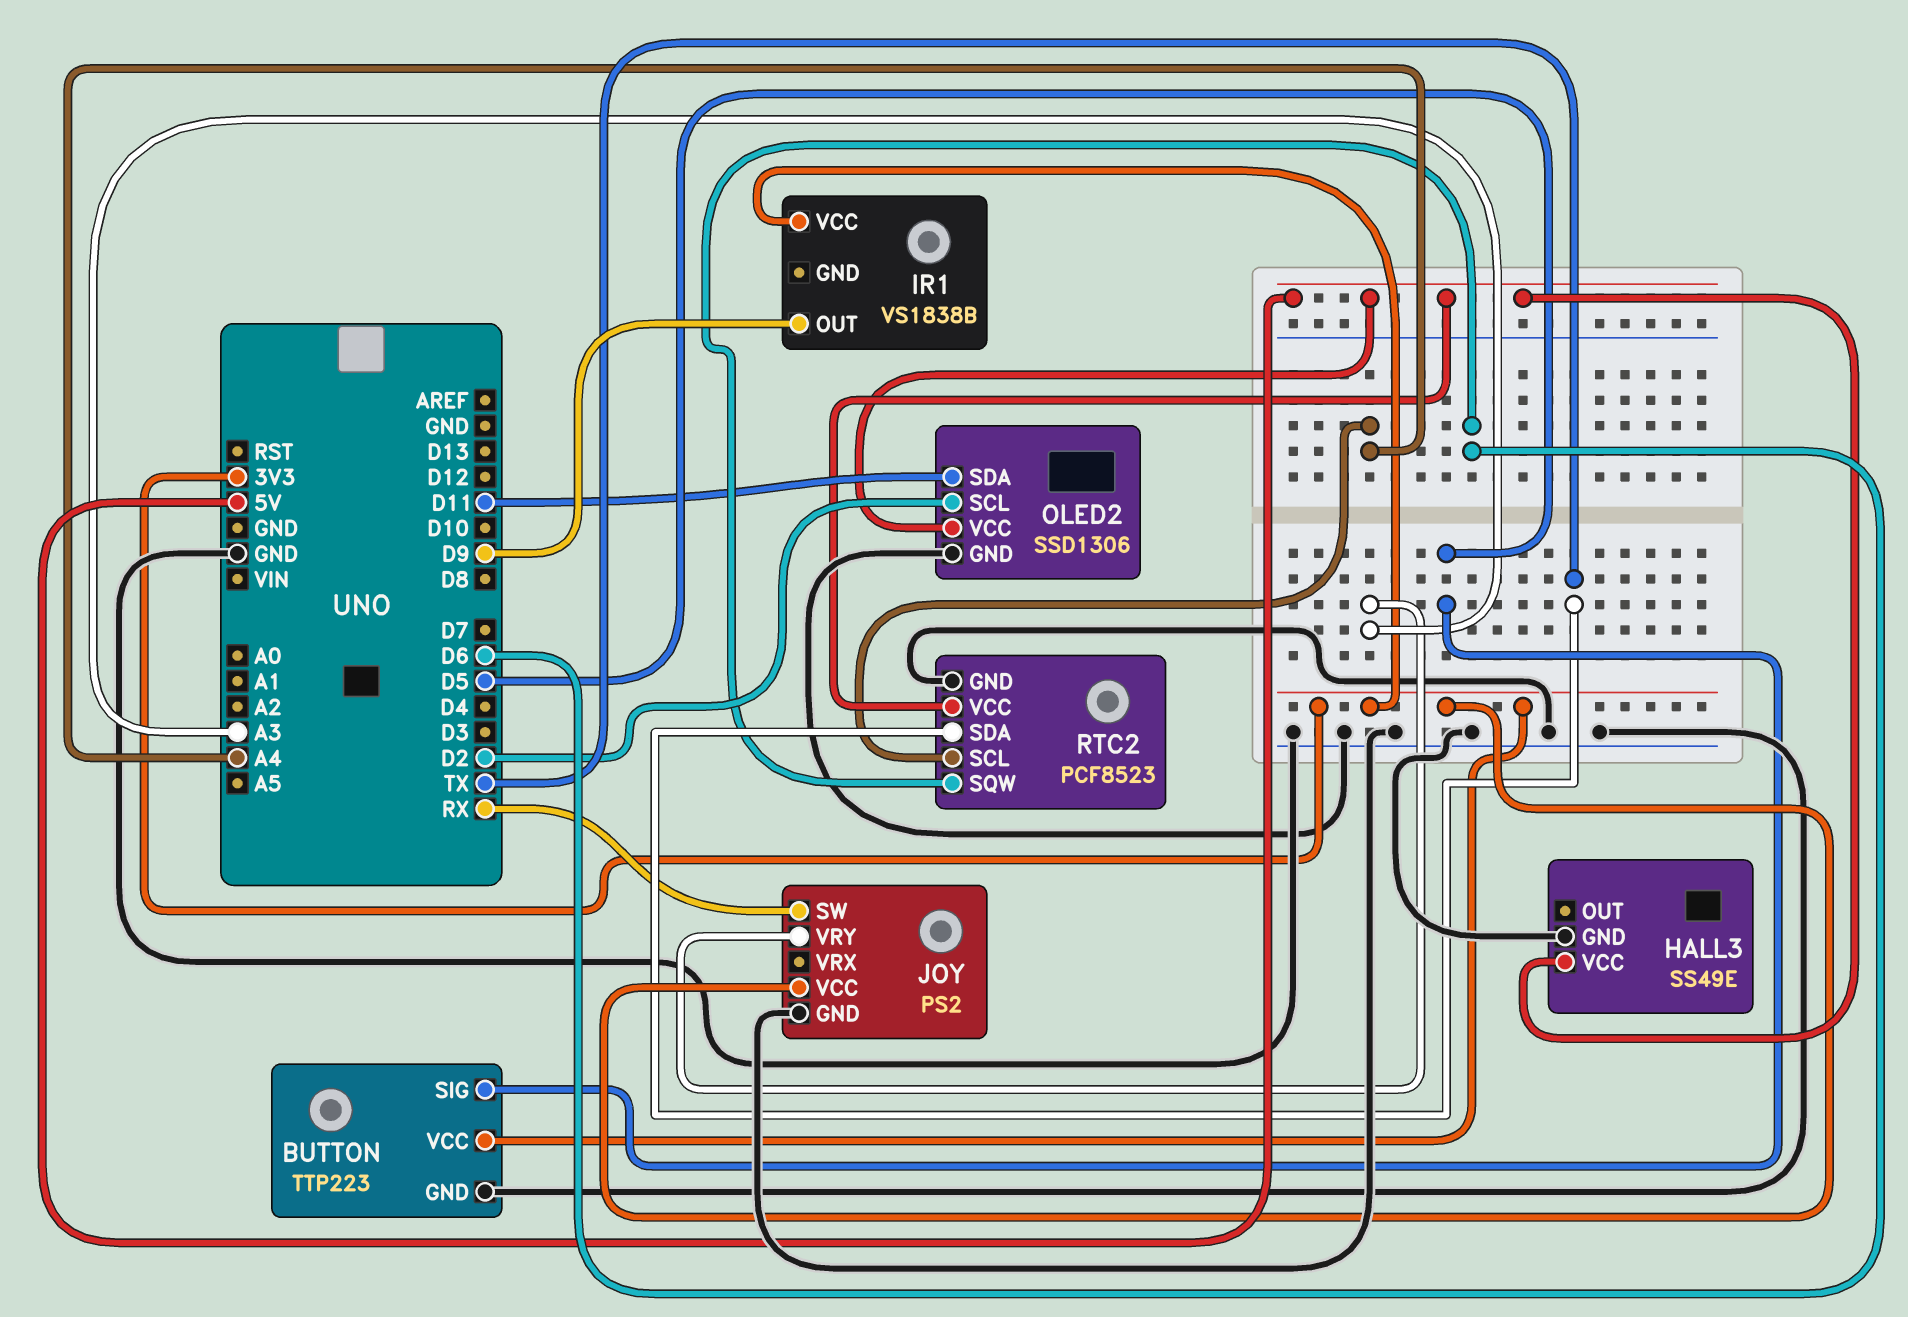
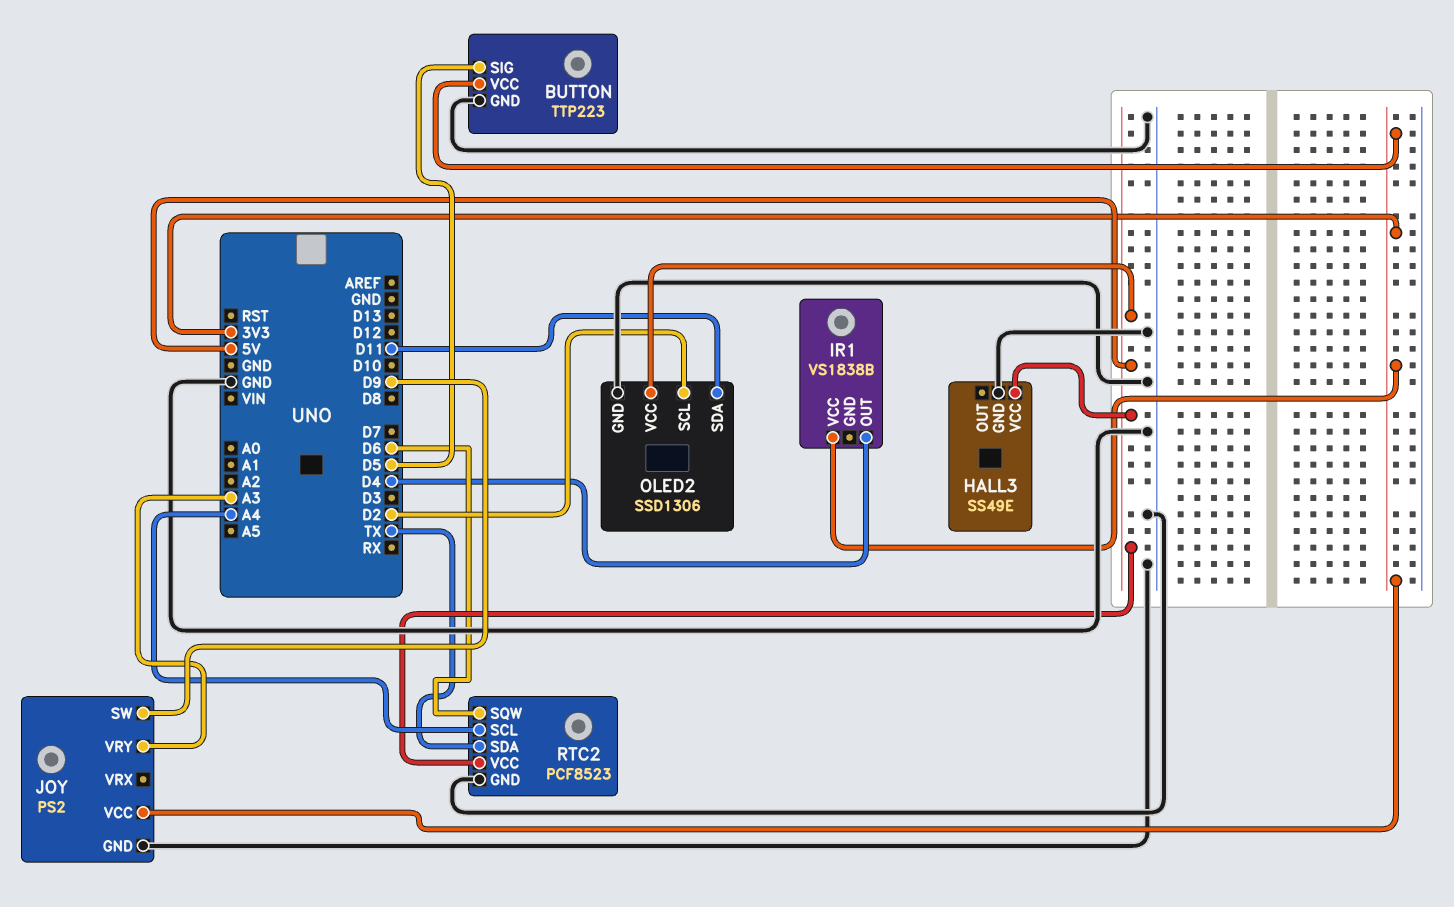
IR1 pin OUT: D9 -> D4
JOY pin SW: RX -> D9

